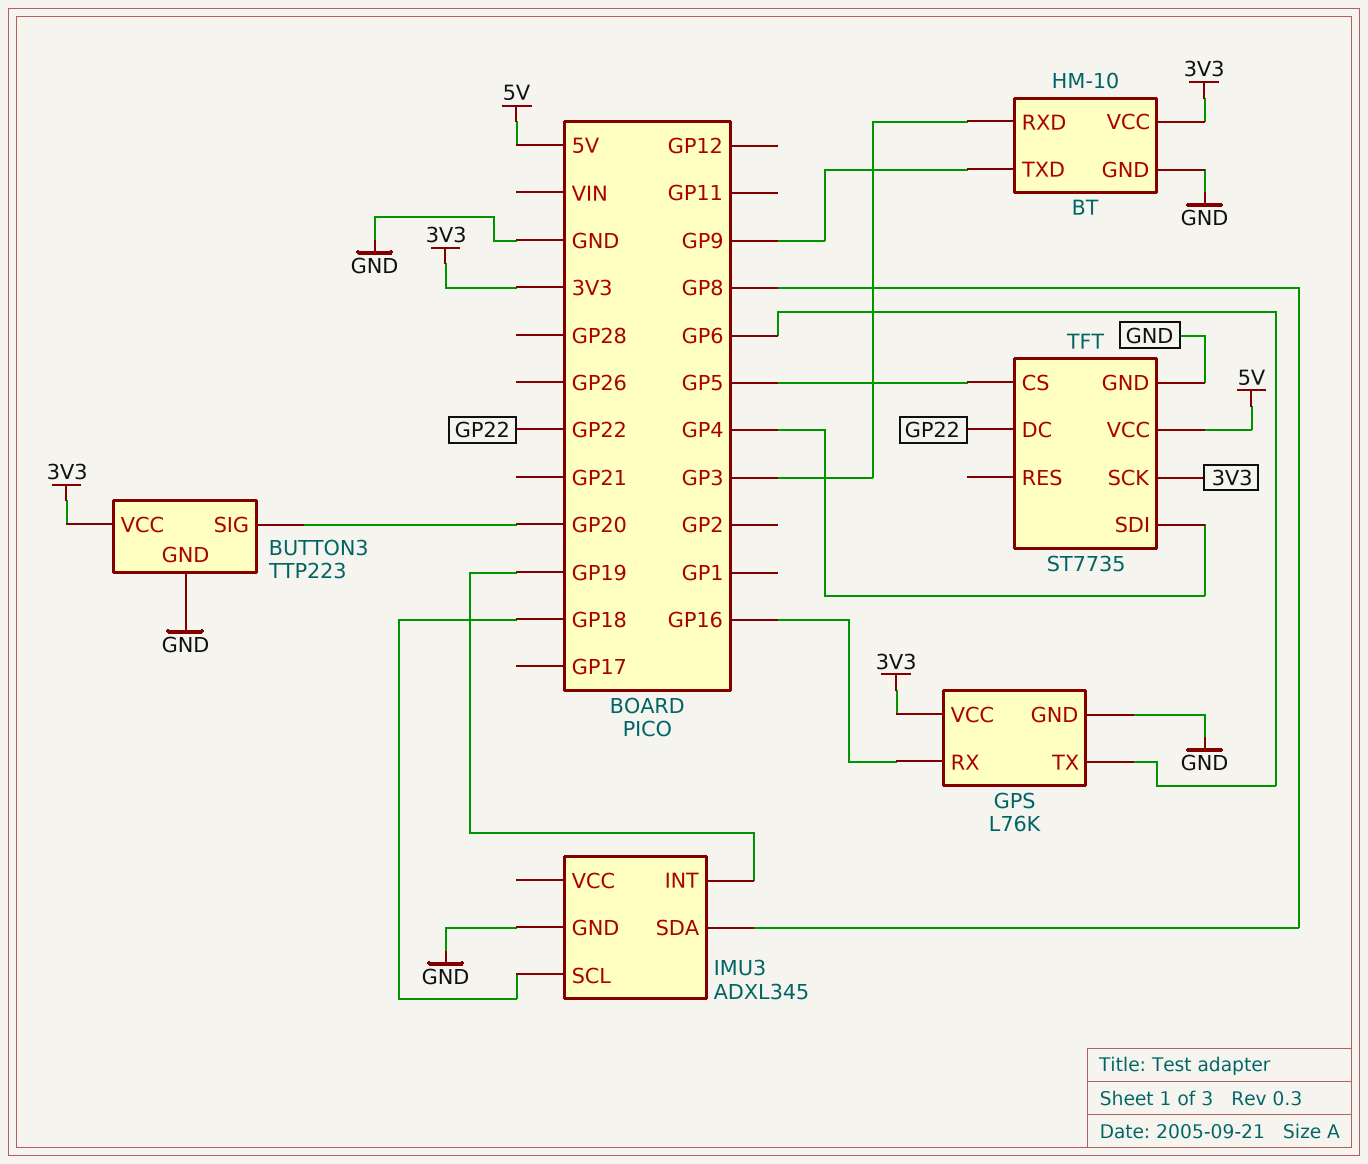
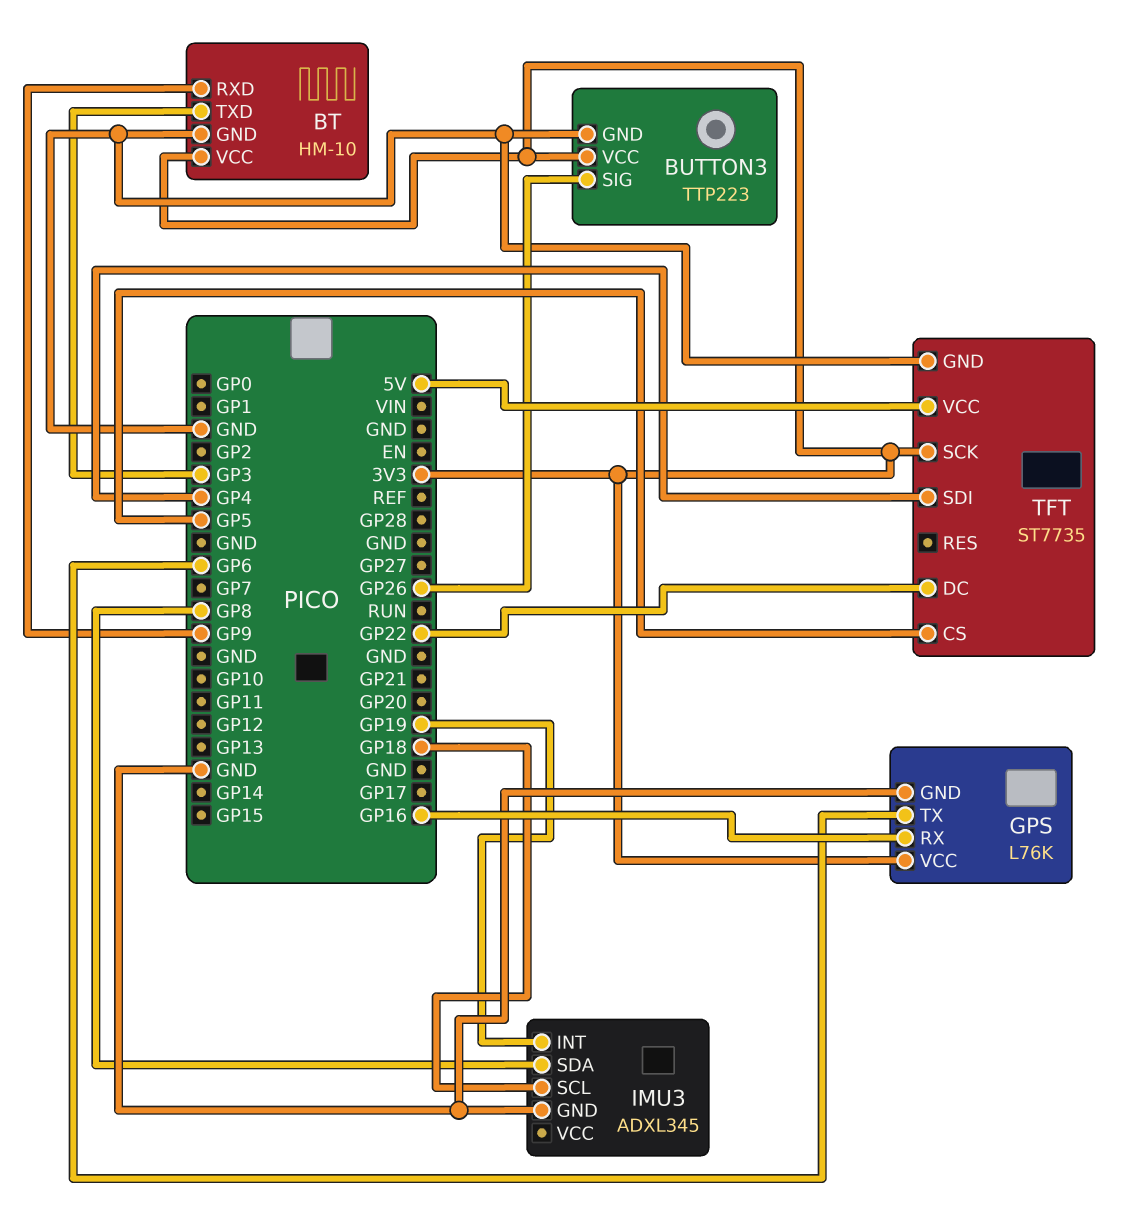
BT pin RXD: GP3 -> GP9
BT pin TXD: GP9 -> GP3
BUTTON3 pin SIG: GP20 -> GP26

